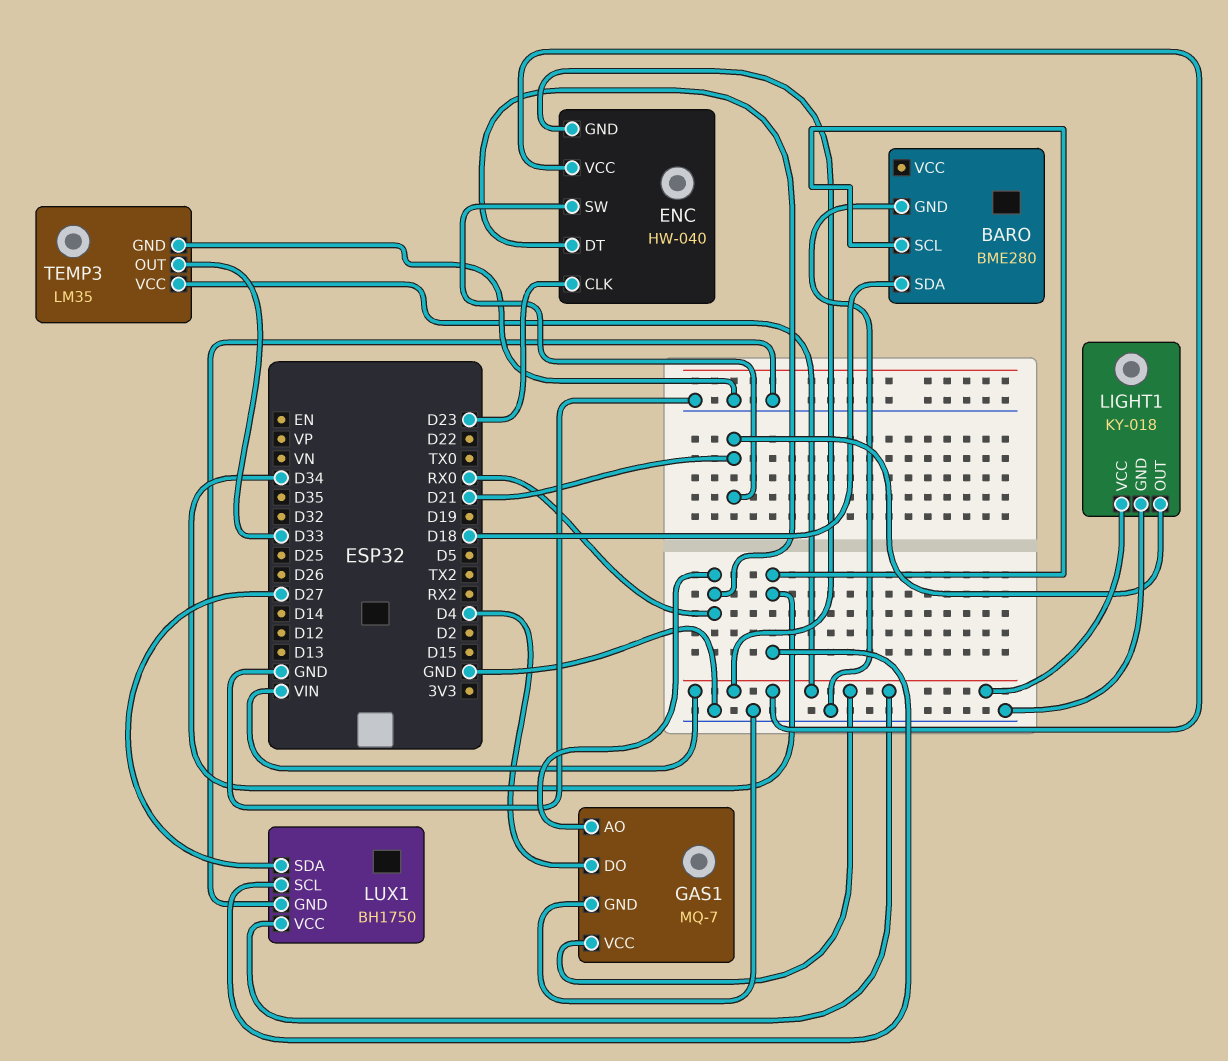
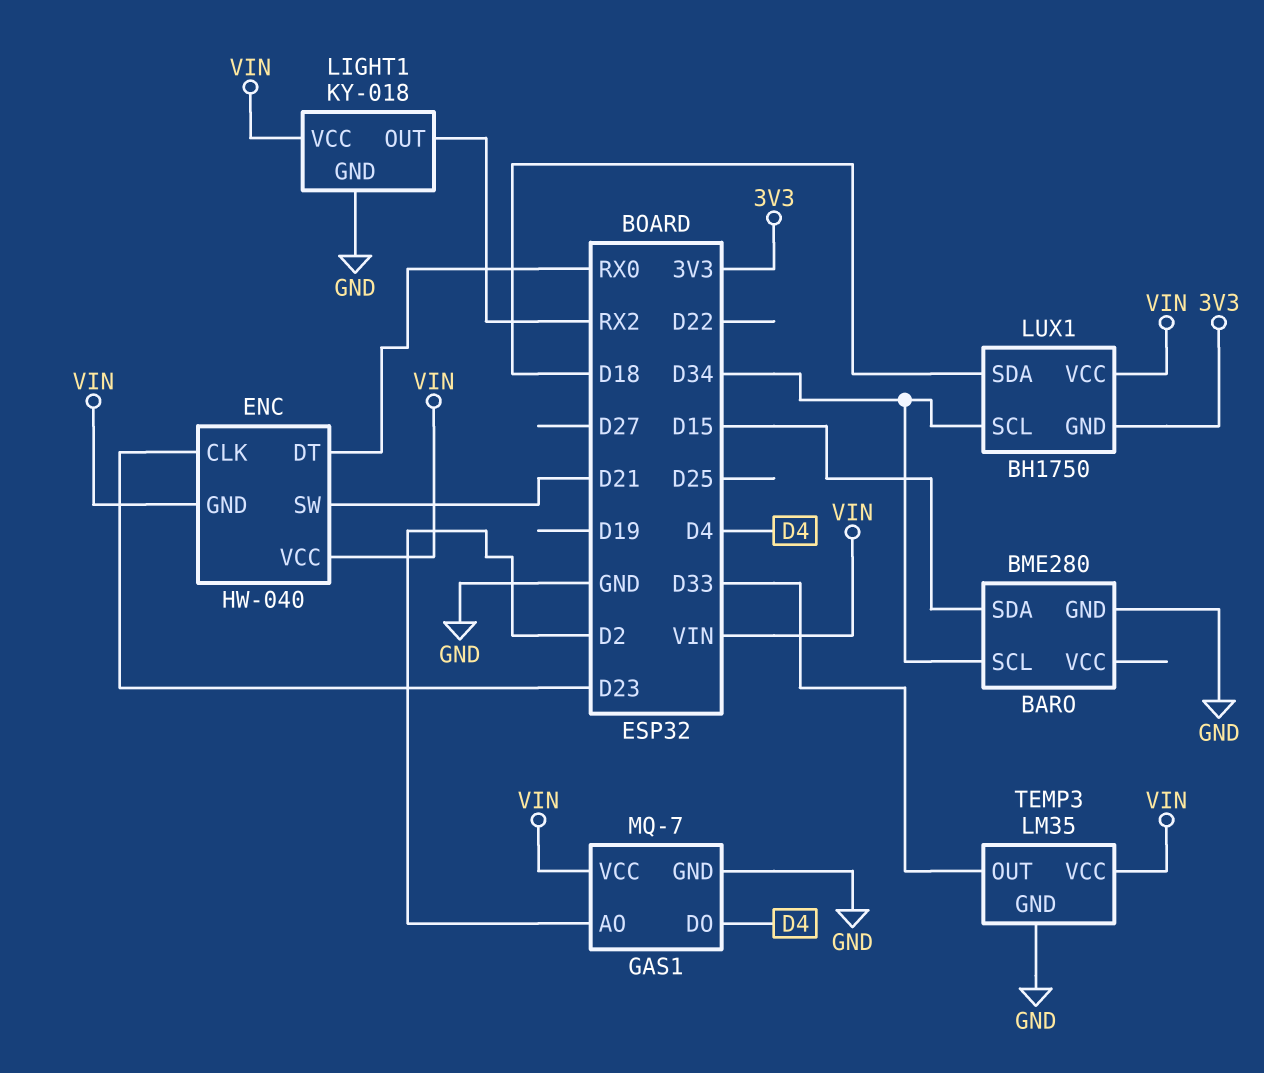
BARO pin SDA: D18 -> D15
GAS1 pin AO: RX0 -> D2
LIGHT1 pin OUT: D21 -> RX2
LUX1 pin GND: GND -> 3V3
LUX1 pin SDA: D27 -> D18

